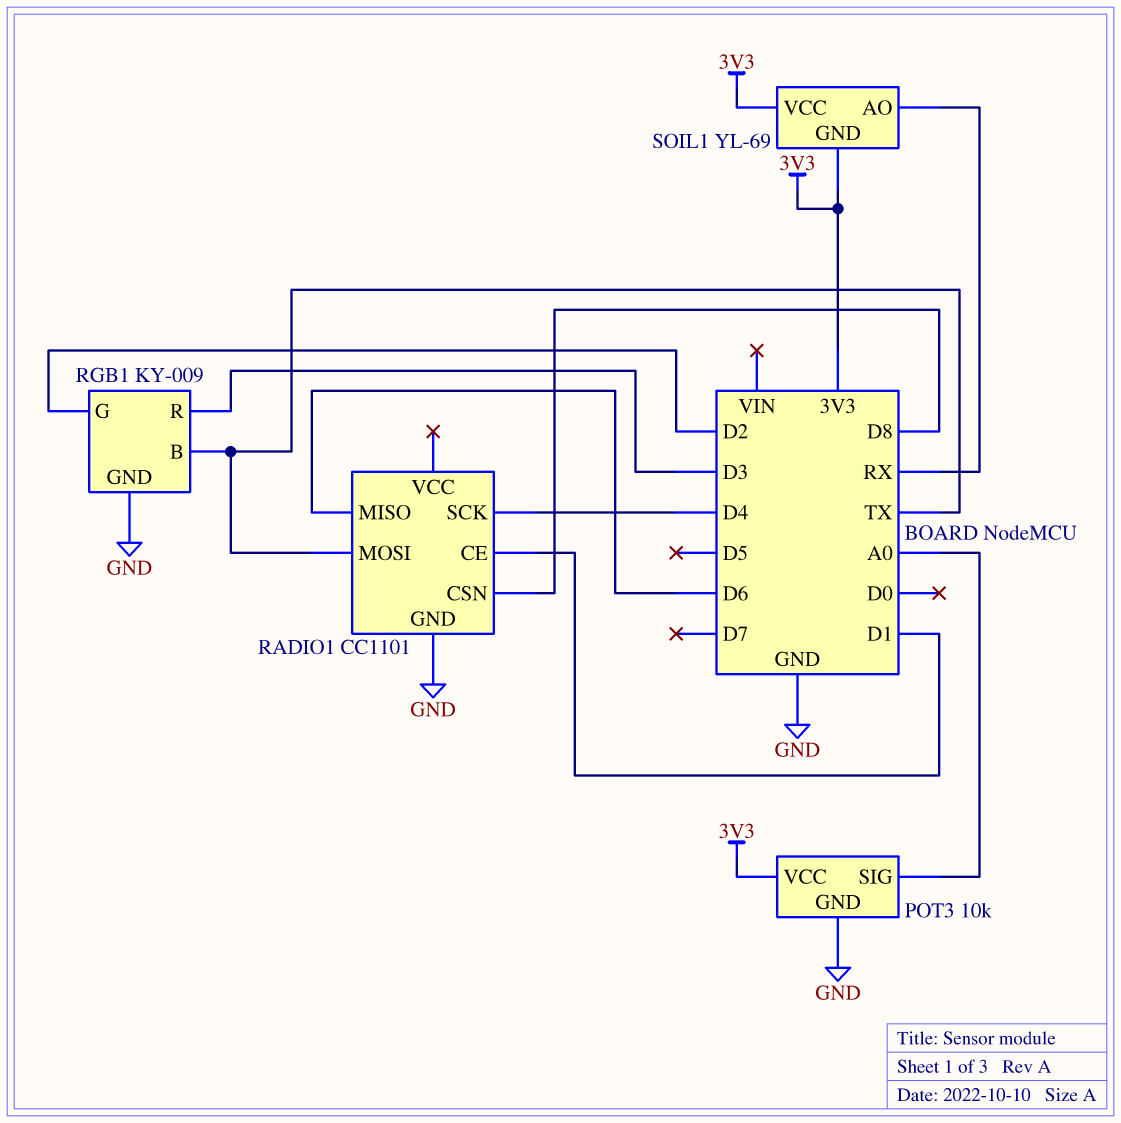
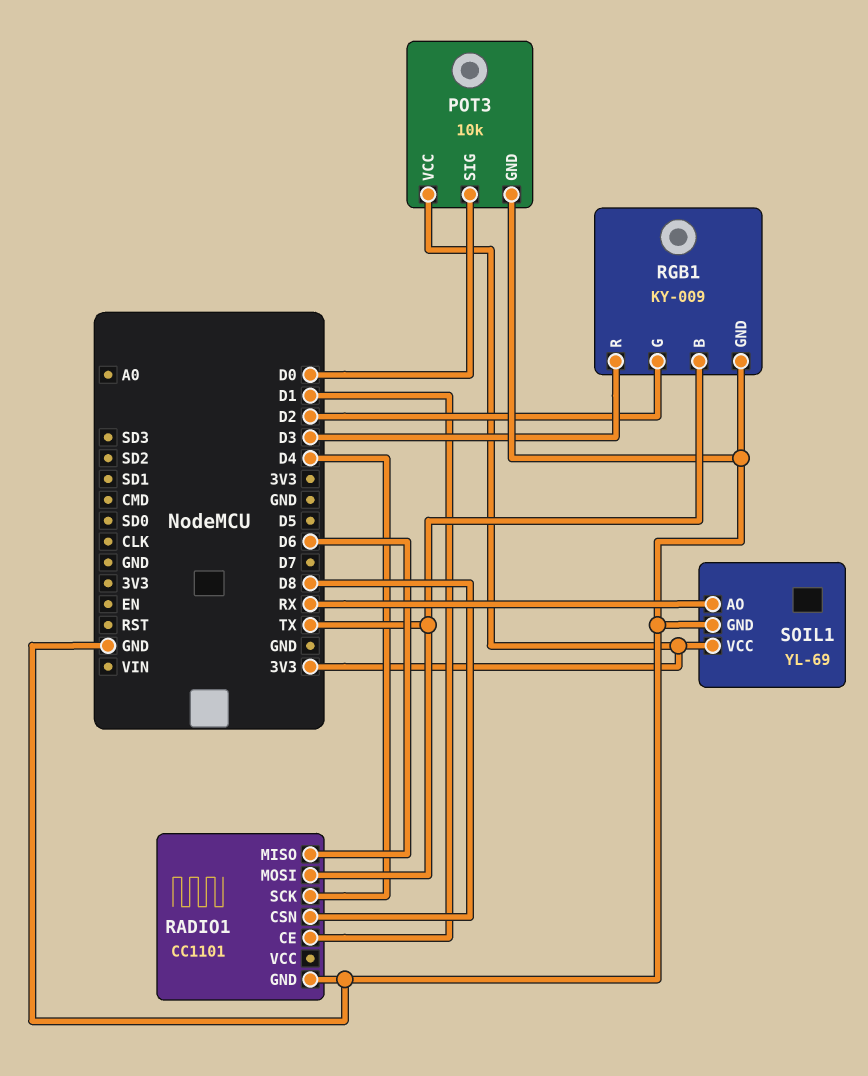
POT3 pin SIG: A0 -> D0
SOIL1 pin GND: 3V3 -> GND

